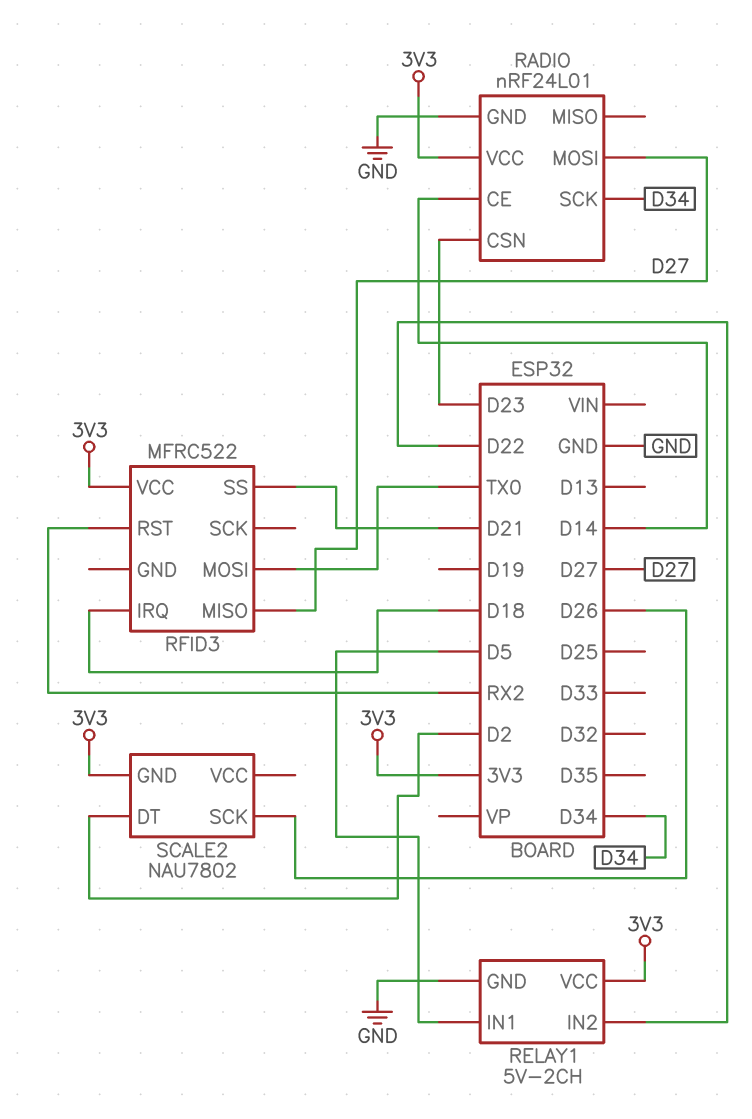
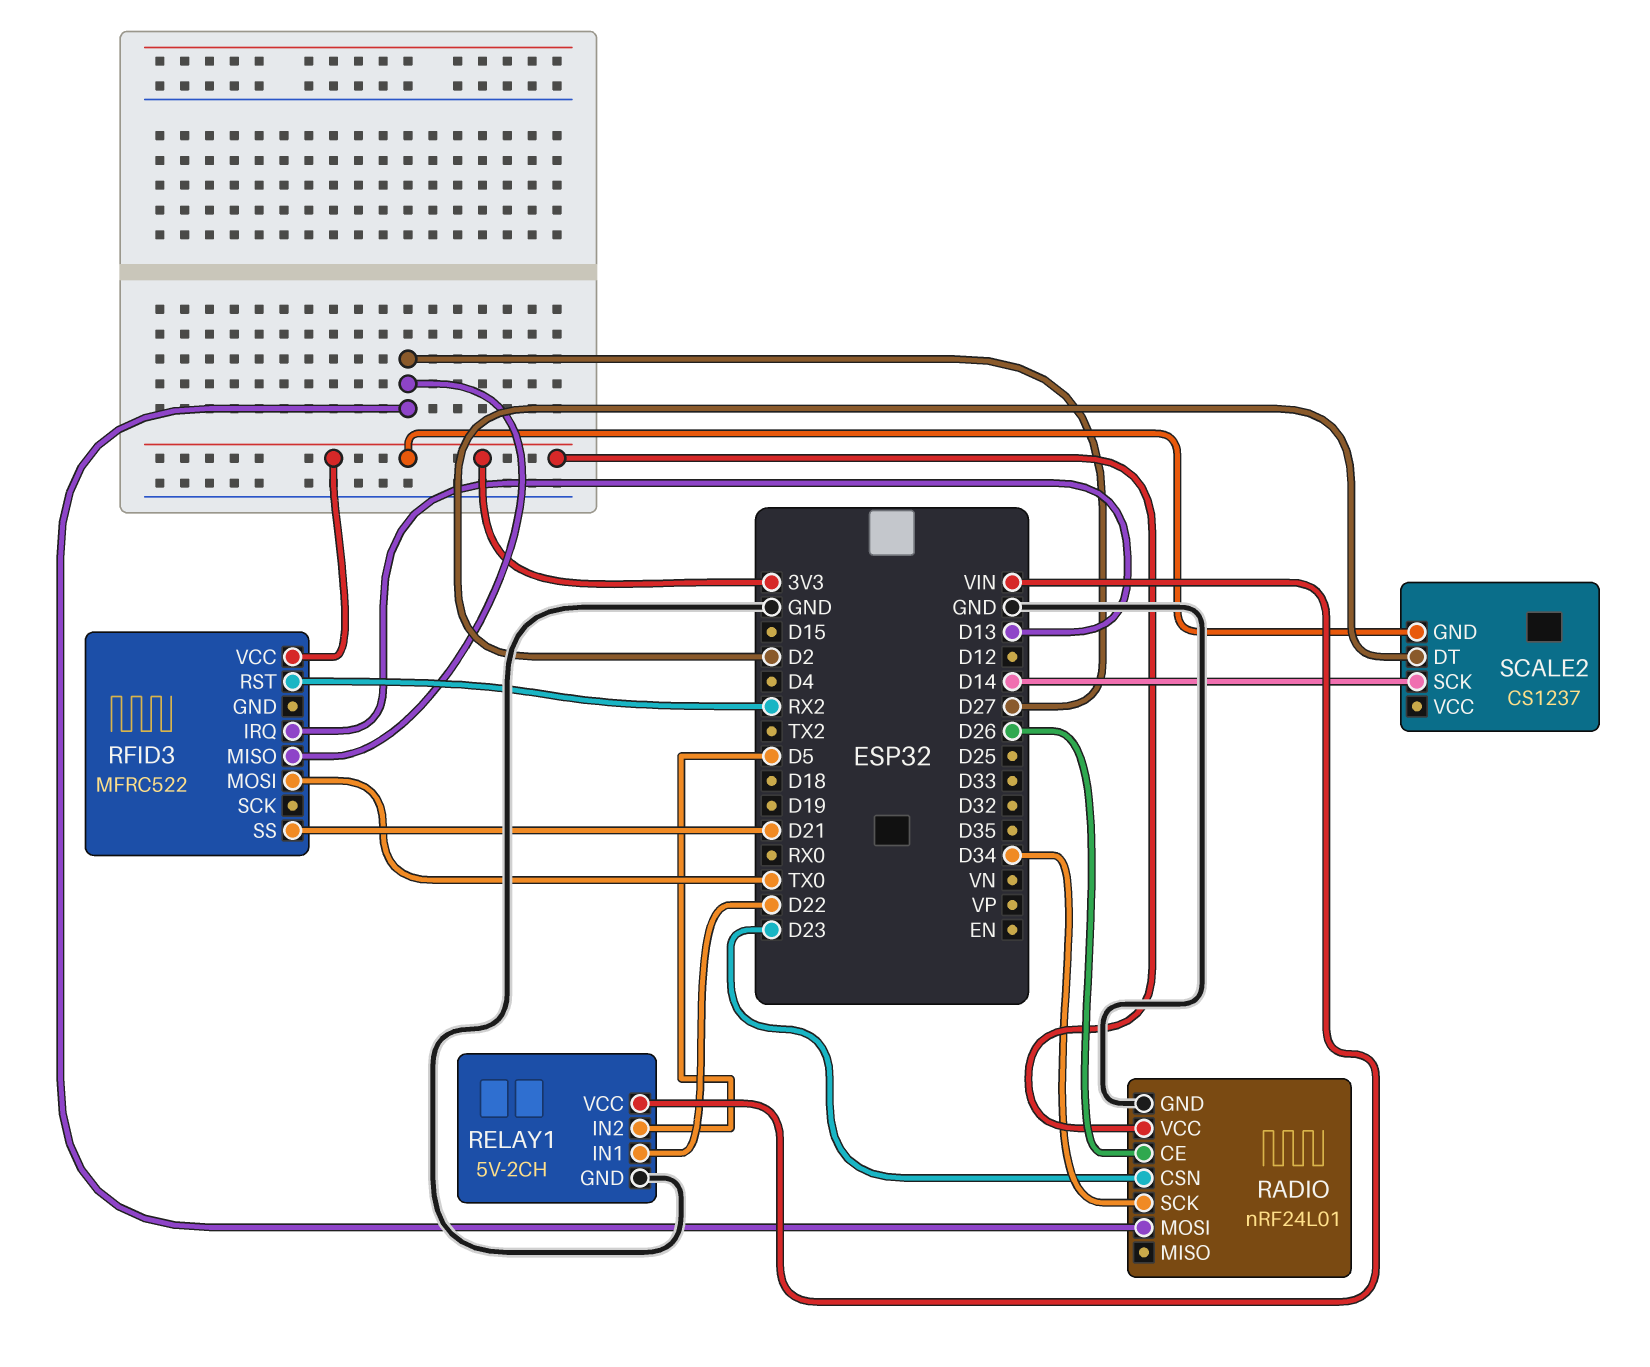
RADIO pin CE: D14 -> D26
RELAY1 pin IN1: D5 -> D22
RELAY1 pin IN2: D22 -> D5
RELAY1 pin VCC: 3V3 -> VIN
RFID3 pin IRQ: D18 -> D13
SCALE2: NAU7802 -> CS1237
SCALE2 pin SCK: D26 -> D14

